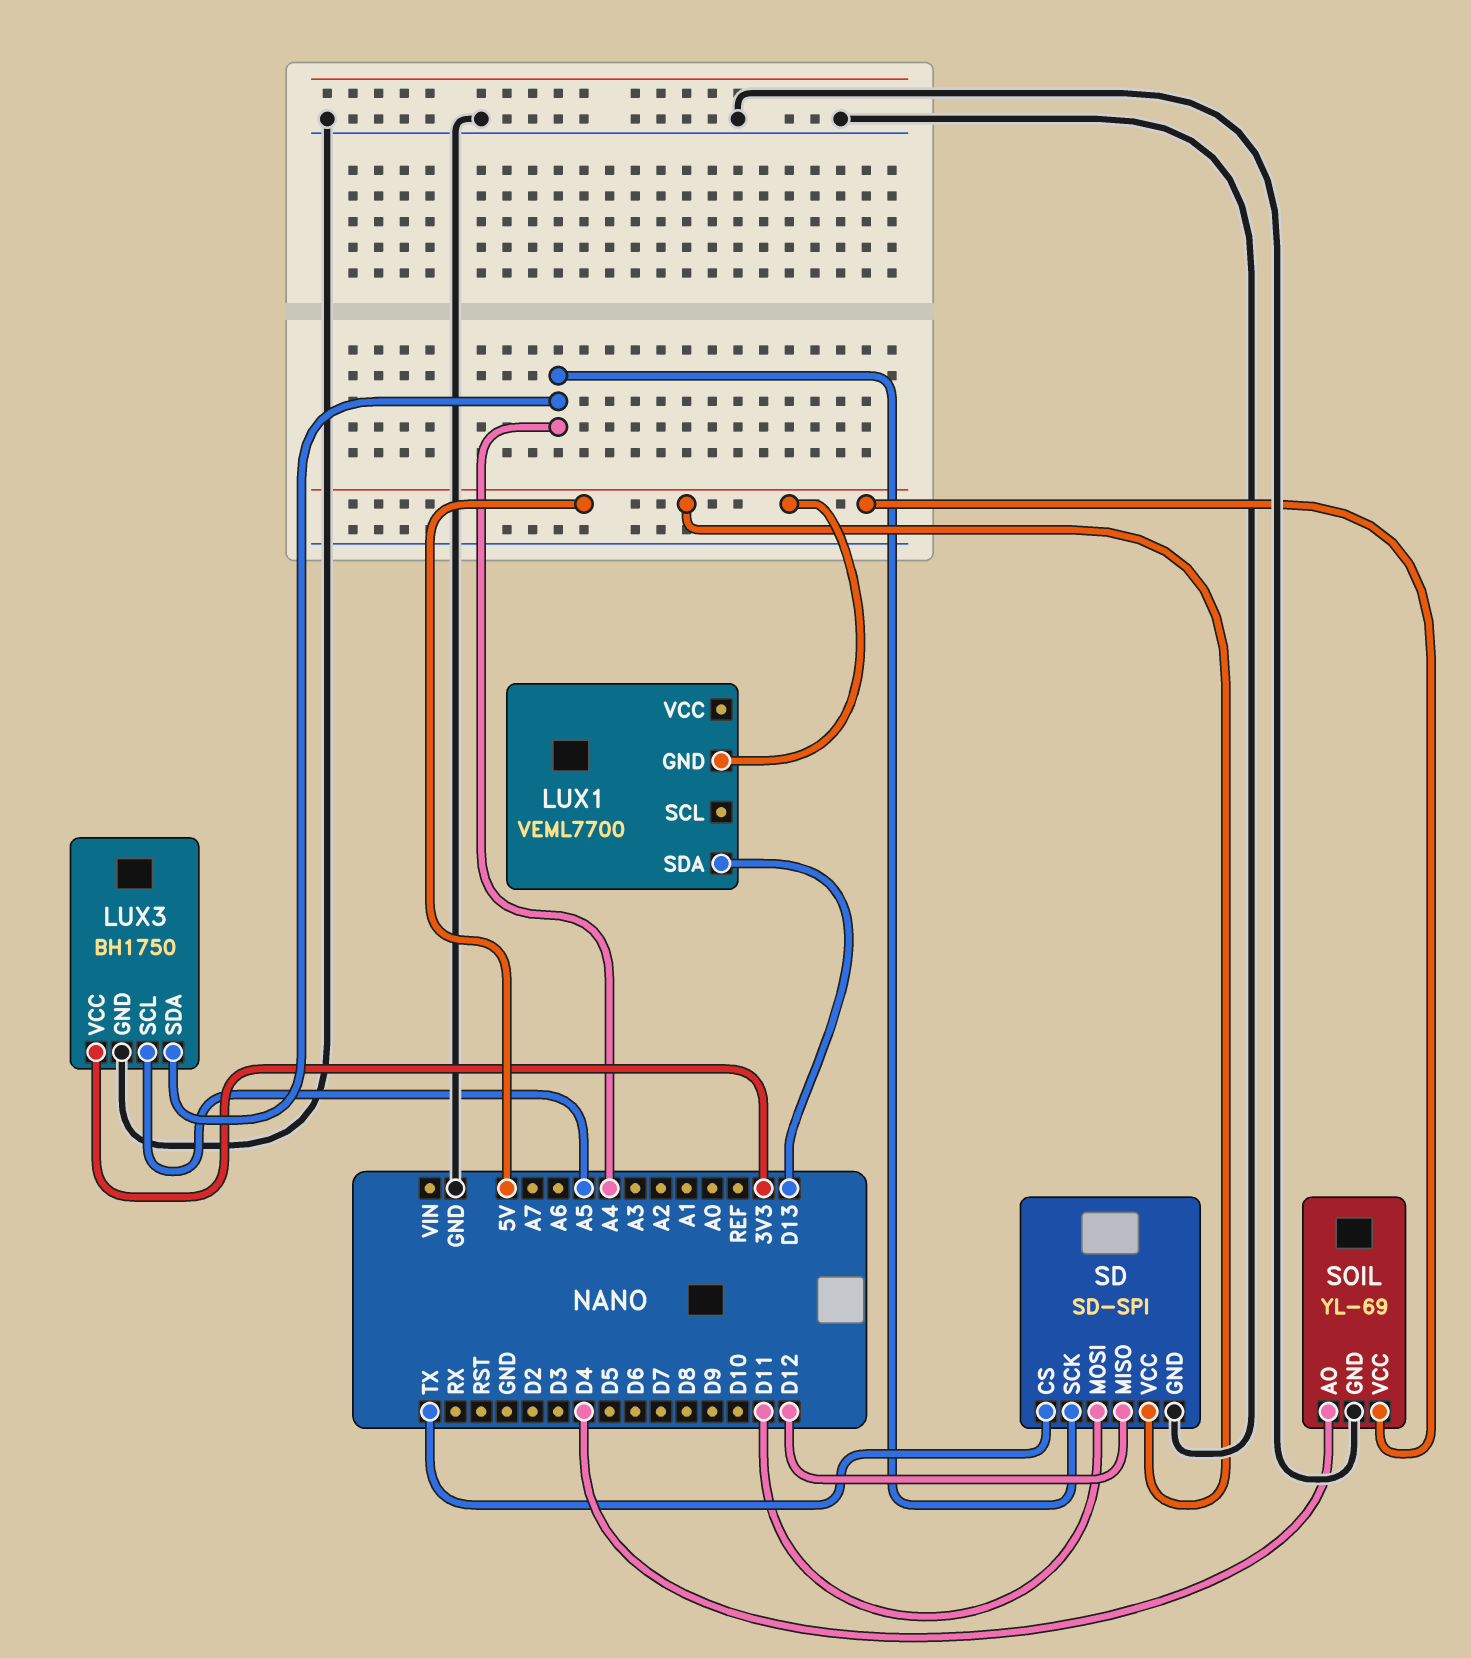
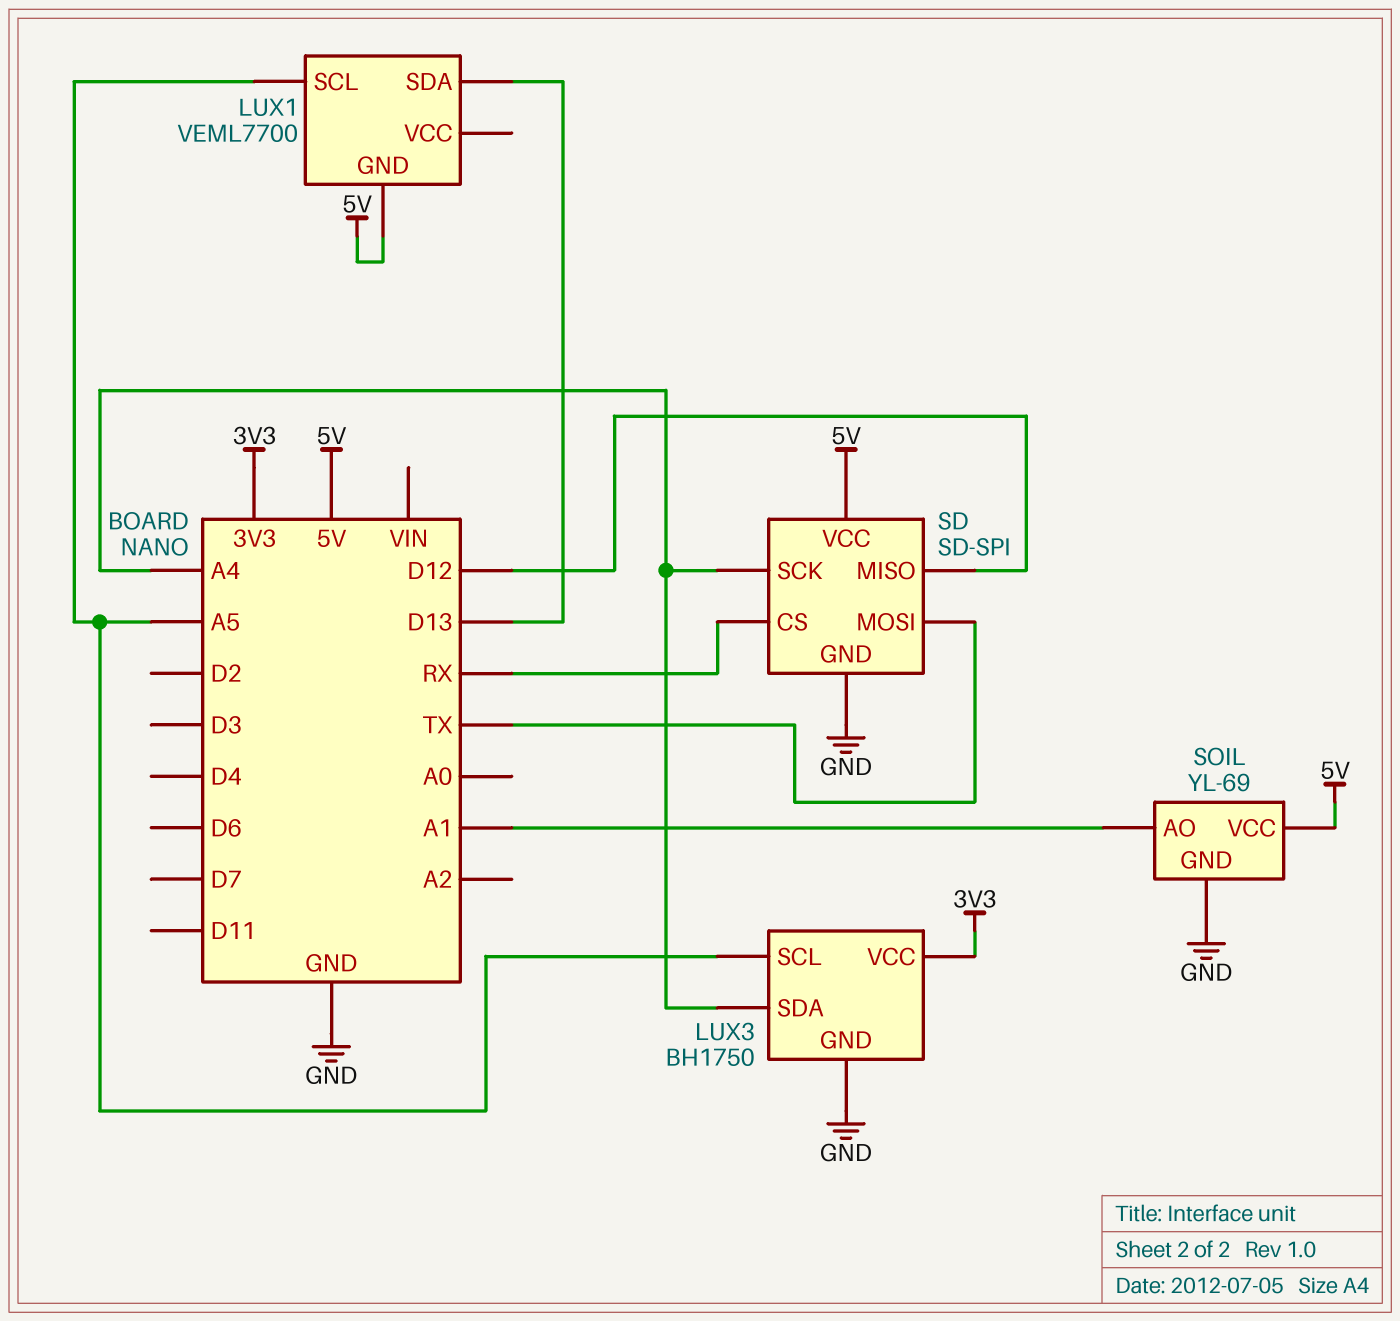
LUX1 pin SCL: none -> A5
SD pin CS: TX -> RX
SD pin MOSI: D11 -> TX
SOIL pin AO: D4 -> A1

